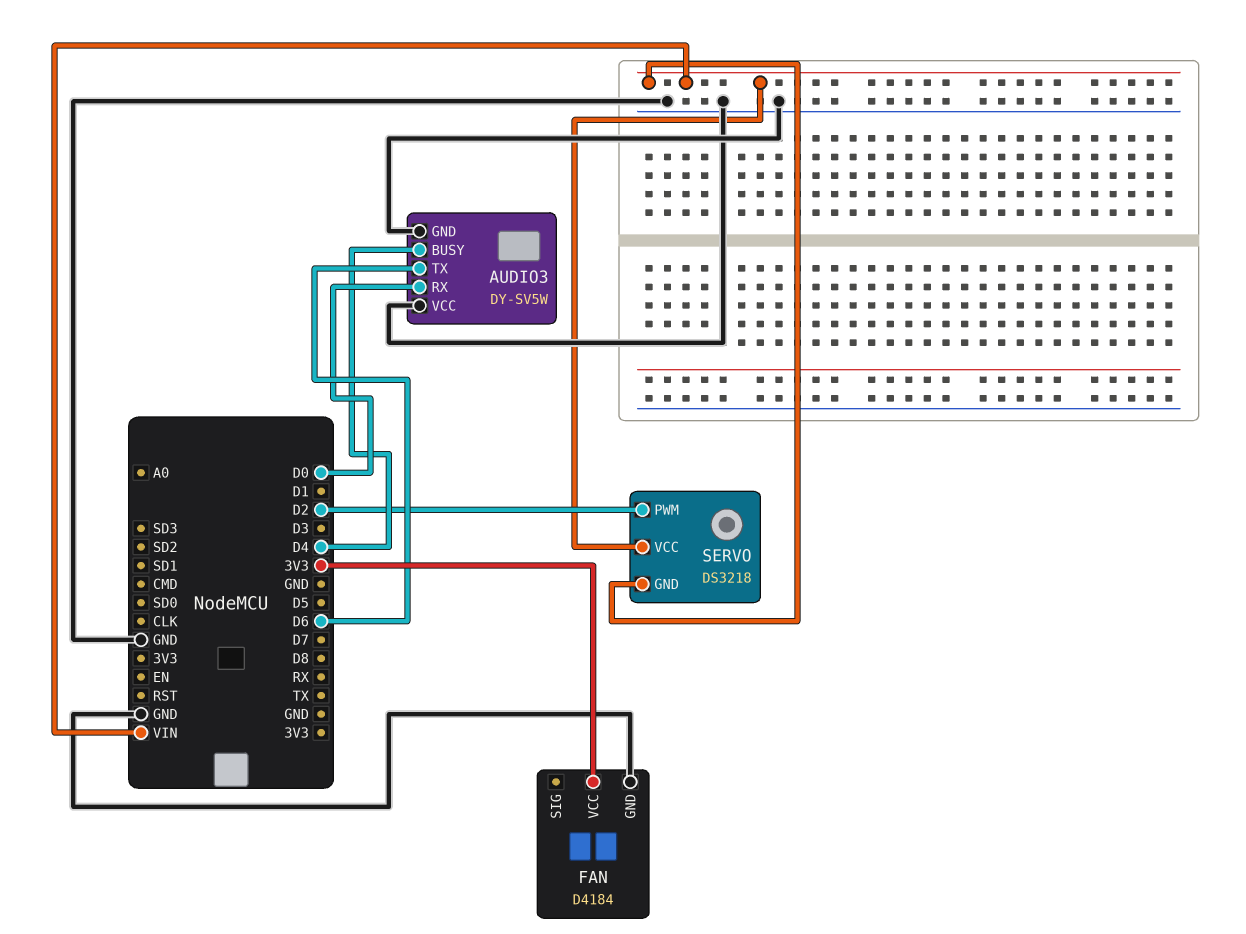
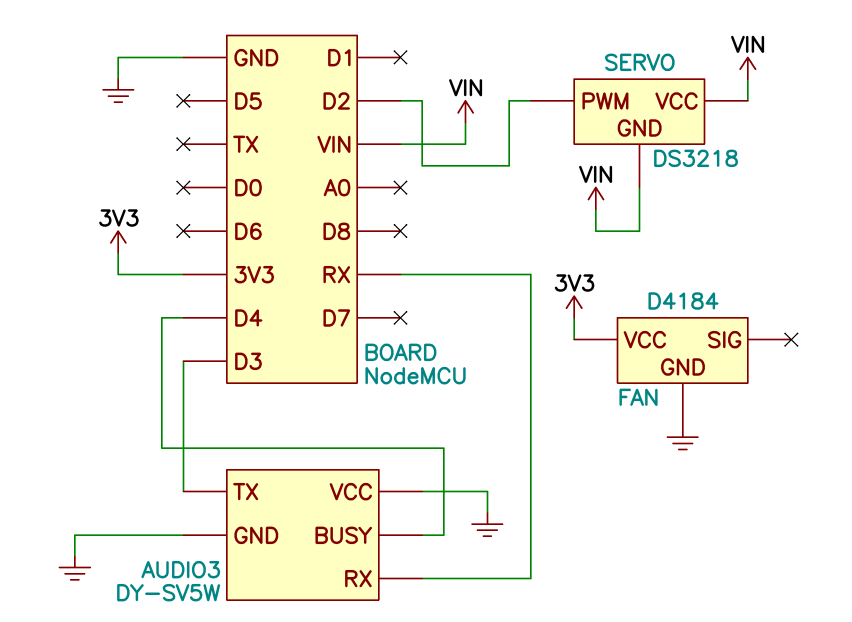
AUDIO3 pin RX: D0 -> RX
AUDIO3 pin TX: D6 -> D3

